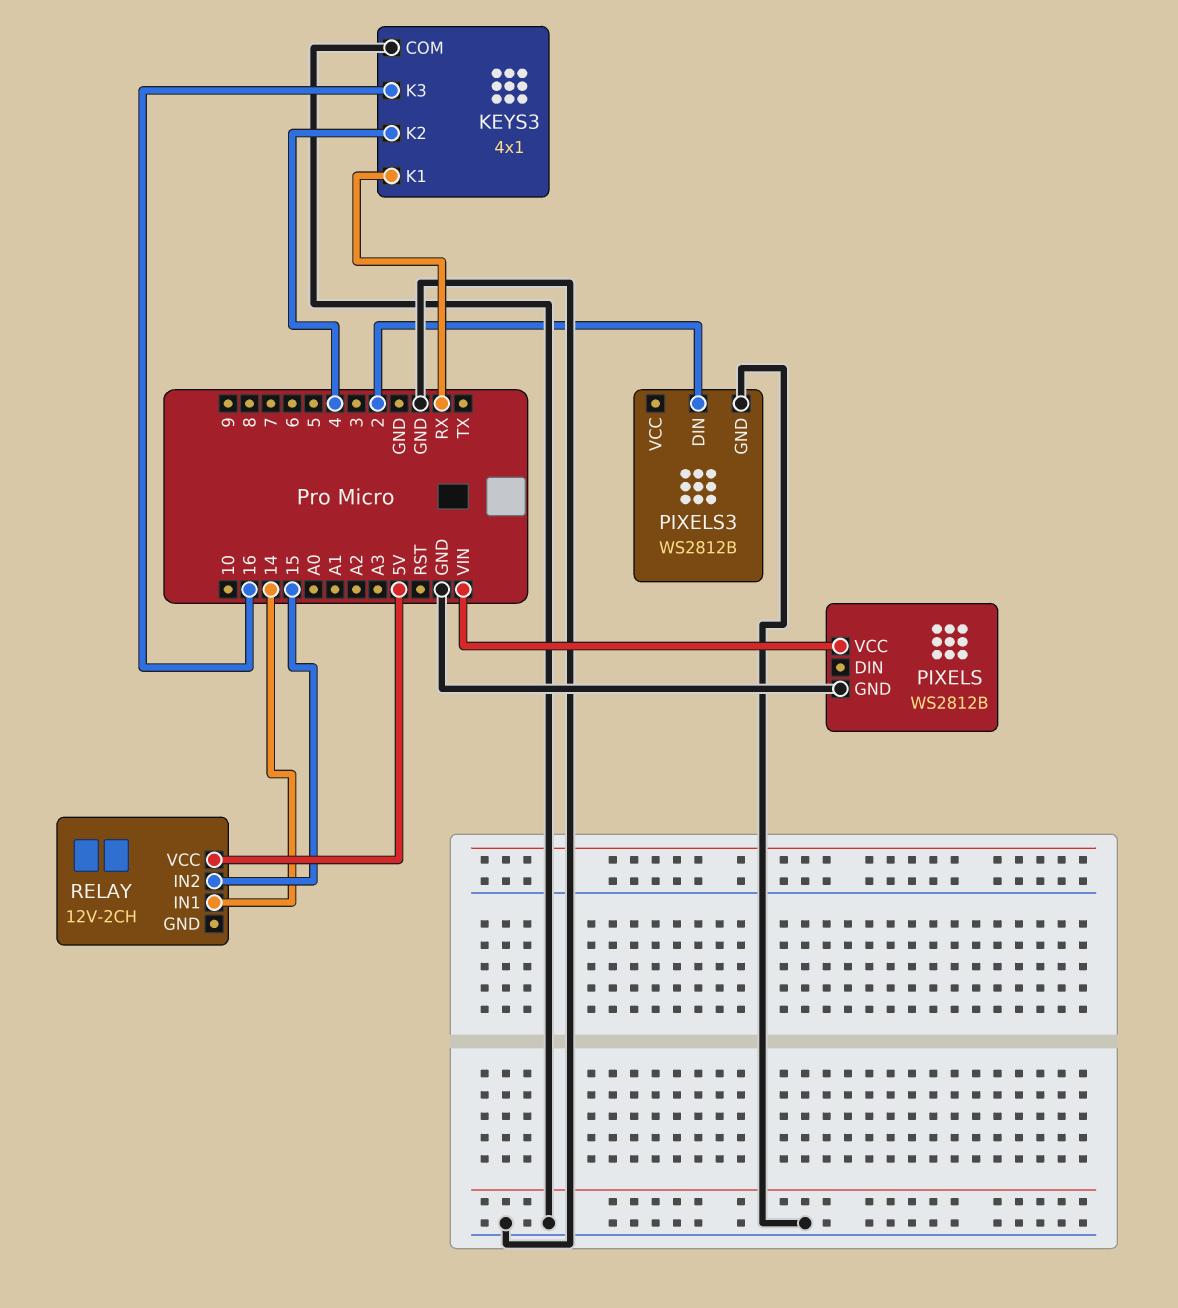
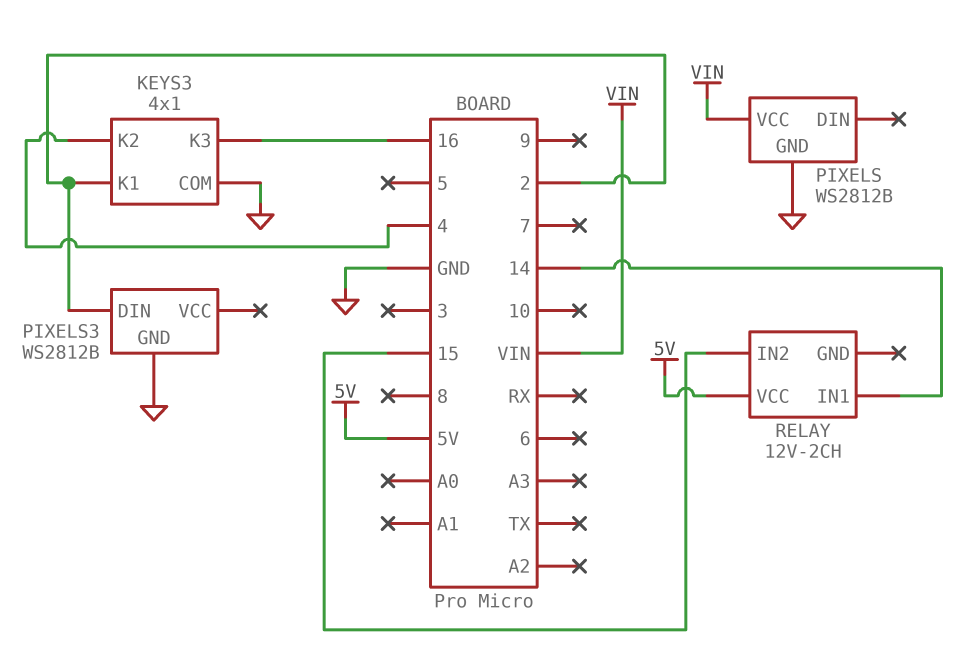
KEYS3 pin K1: RX -> 2

